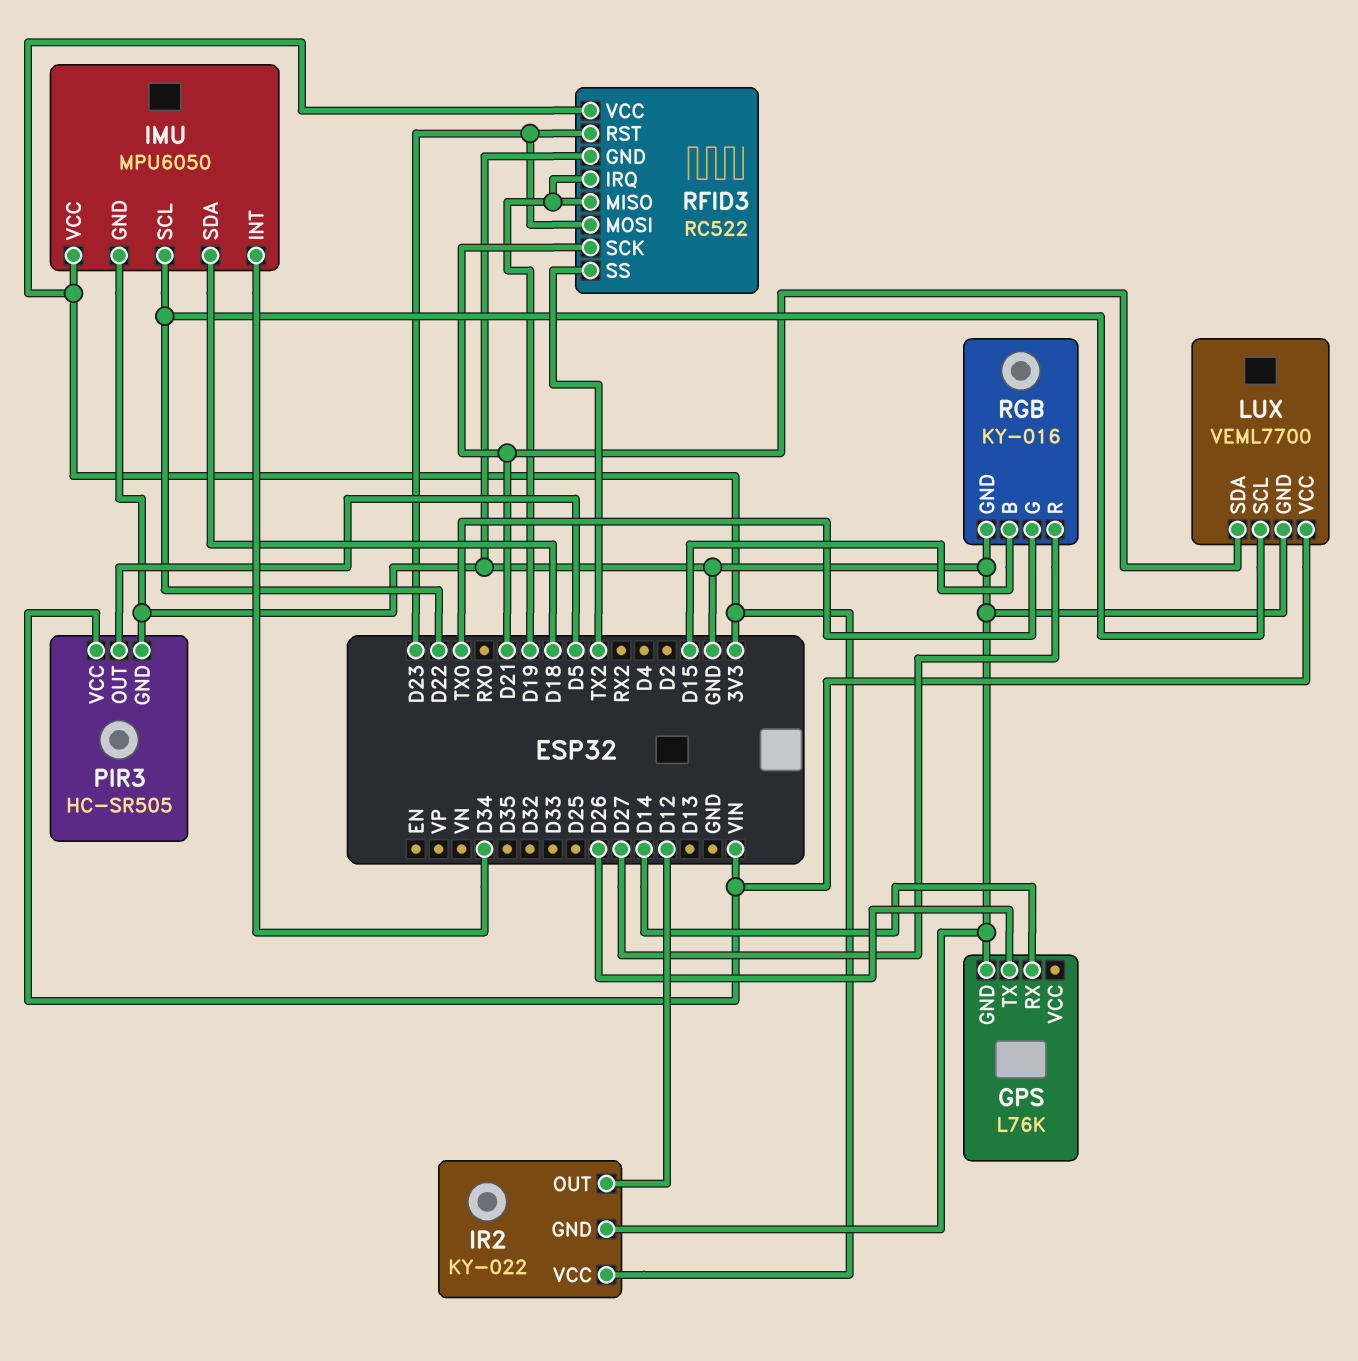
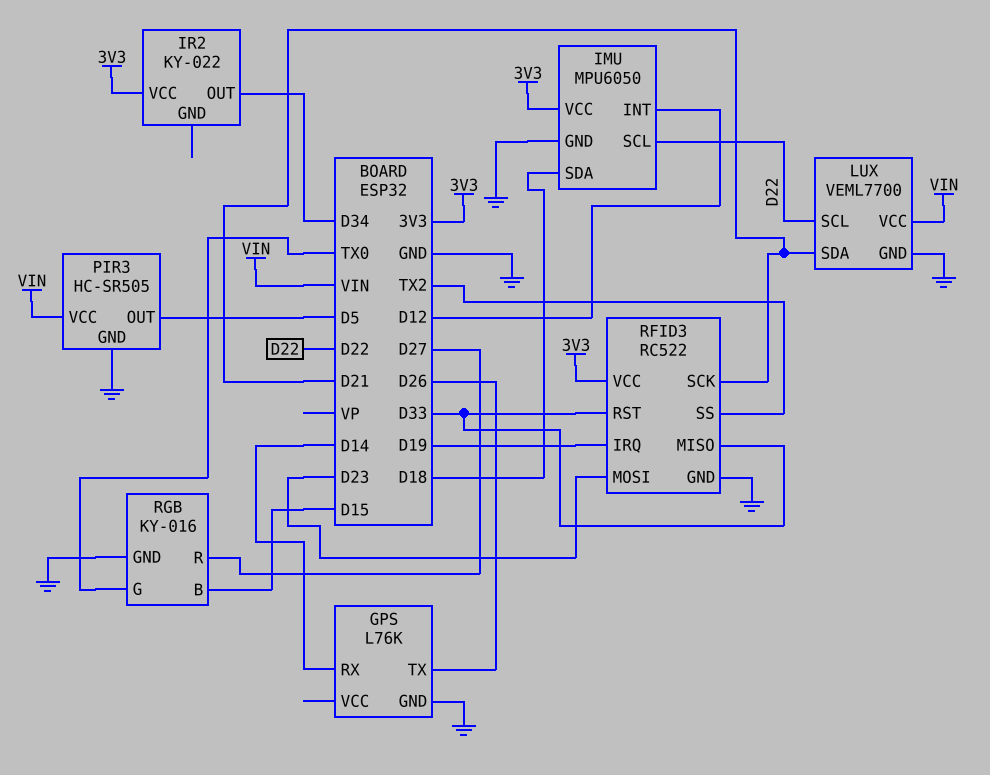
IMU pin INT: D34 -> D12
IR2 pin GND: GND -> none
IR2 pin OUT: D12 -> D34
RFID3 pin MISO: D19 -> D33
RFID3 pin RST: D23 -> D33

